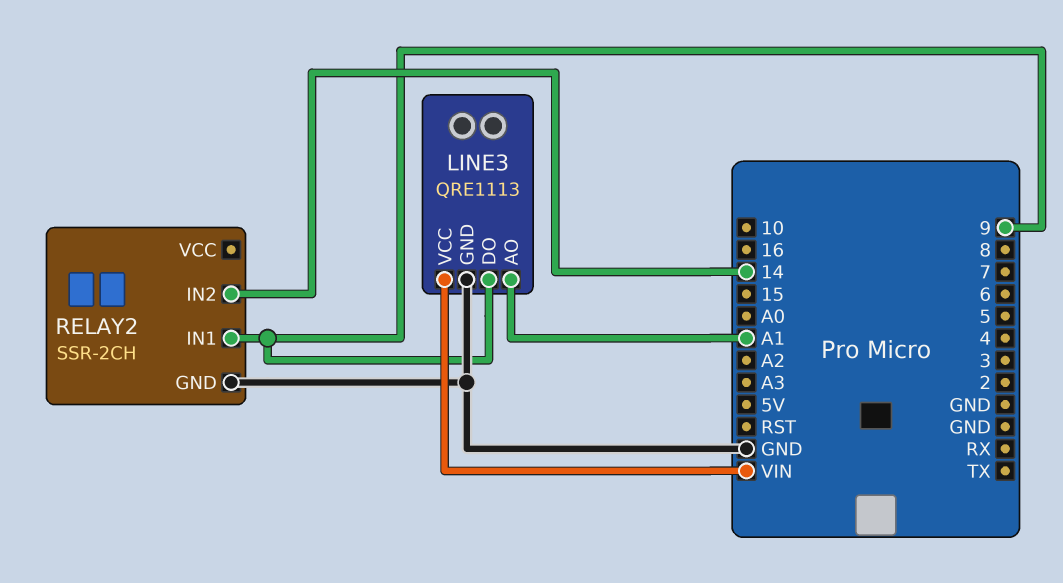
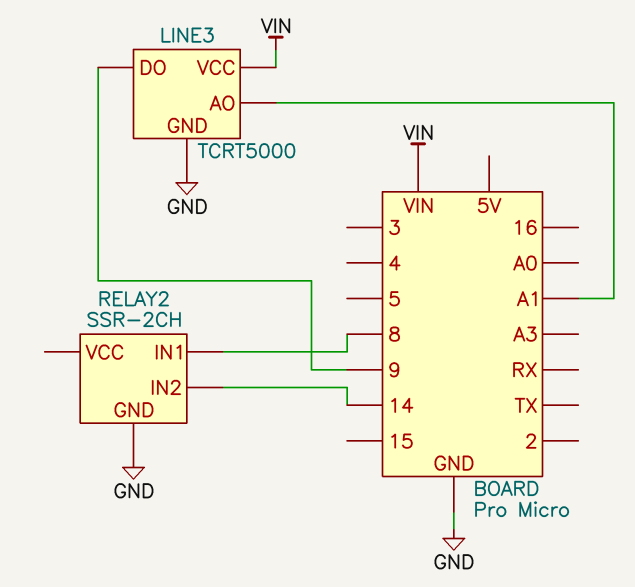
LINE3: QRE1113 -> TCRT5000
RELAY2 pin IN1: 9 -> 8

